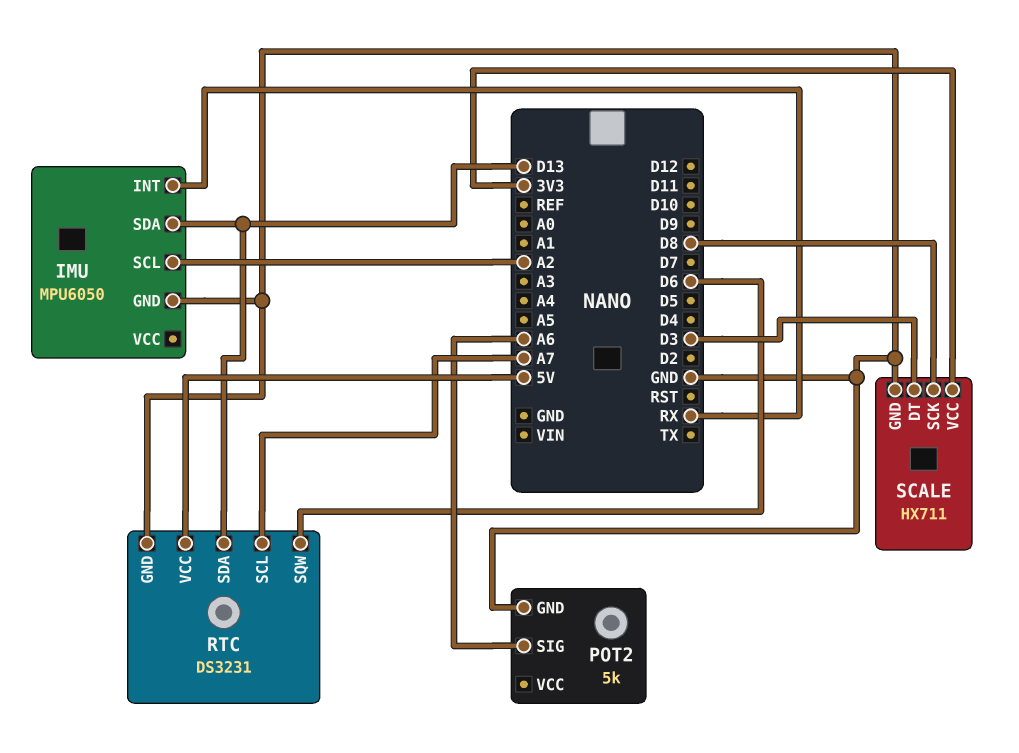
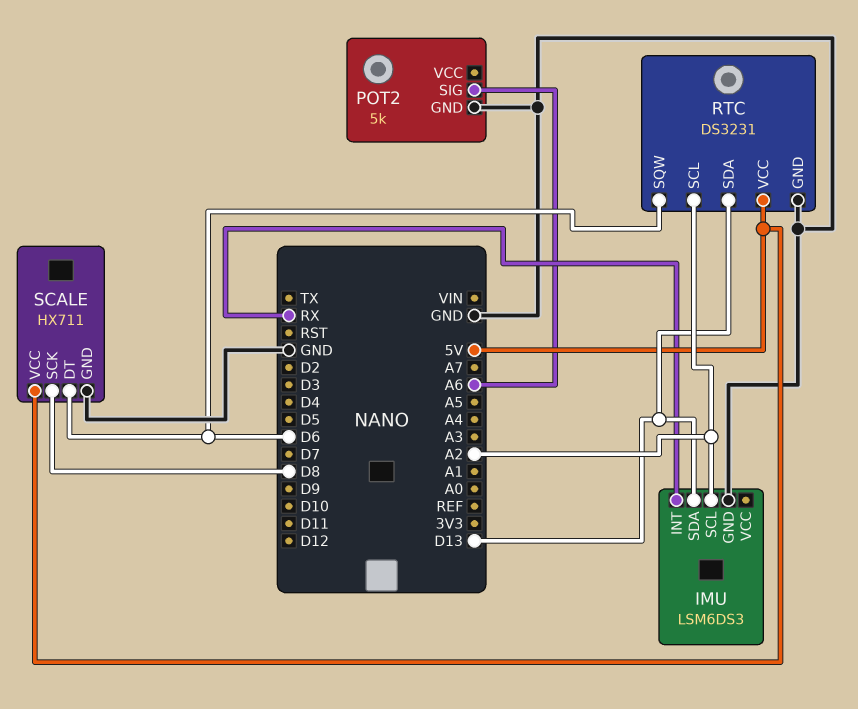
IMU: MPU6050 -> LSM6DS3
RTC pin SCL: A7 -> A2
SCALE pin DT: D3 -> D6
SCALE pin VCC: 3V3 -> 5V

